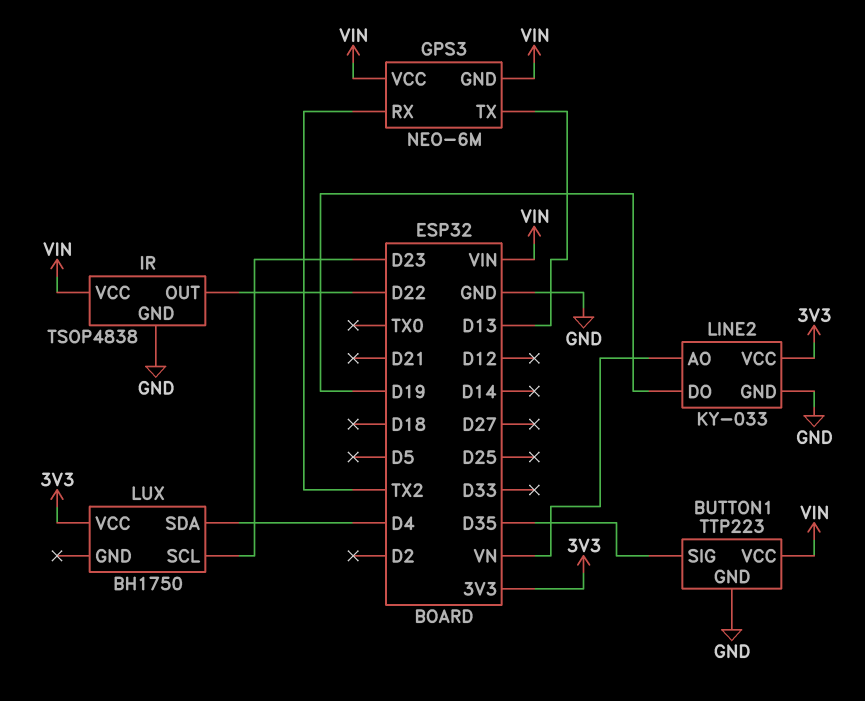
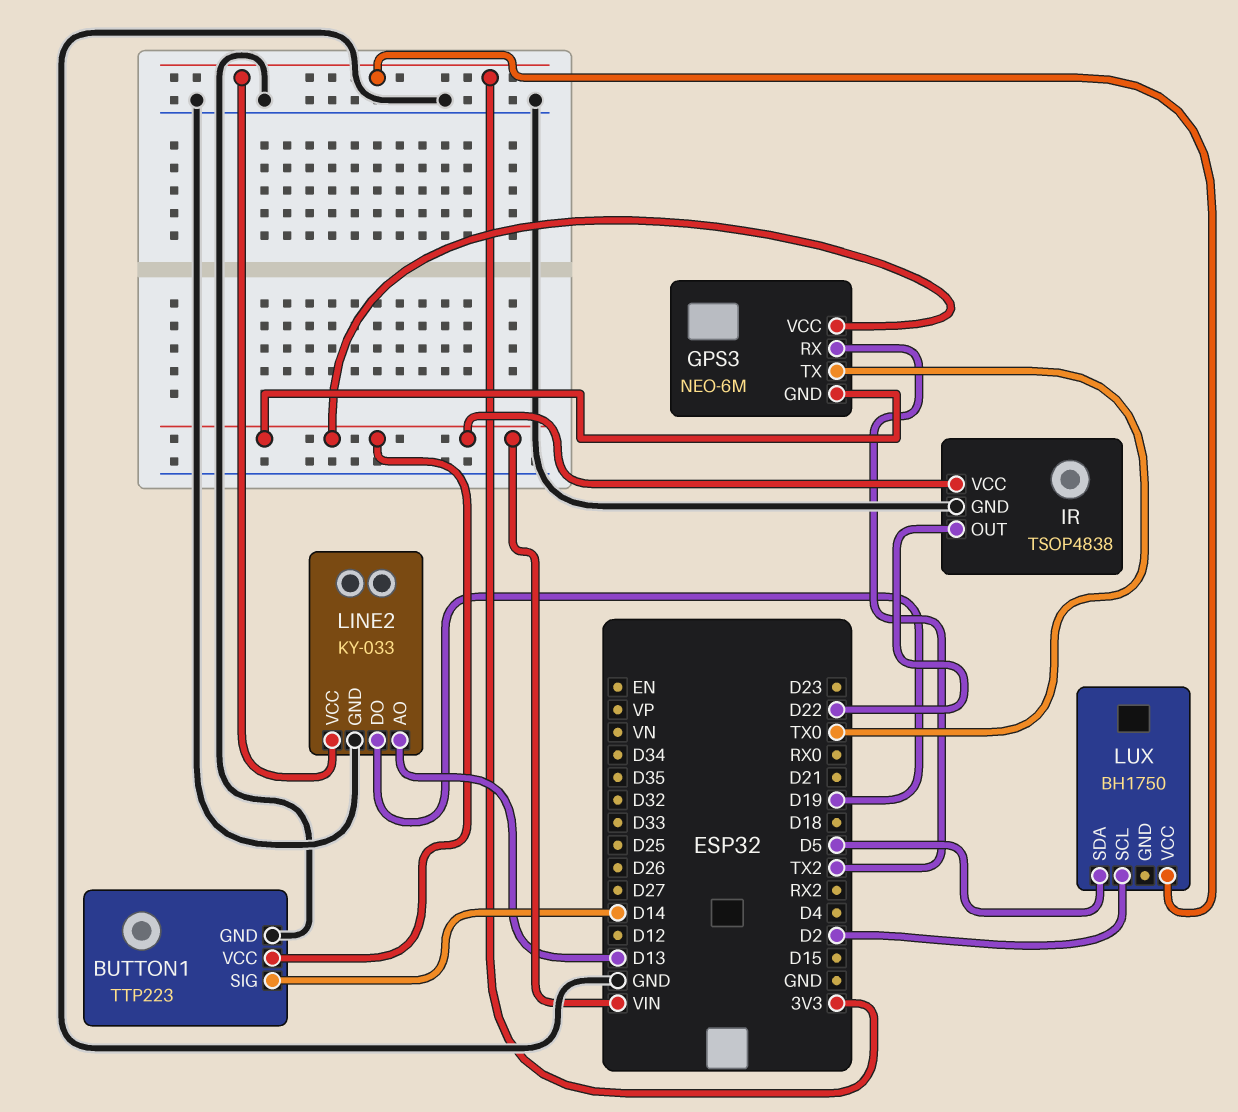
BUTTON1 pin SIG: D35 -> D14
GPS3 pin TX: D13 -> TX0
LINE2 pin AO: VN -> D13
LUX pin SCL: D23 -> D2
LUX pin SDA: D4 -> D5

